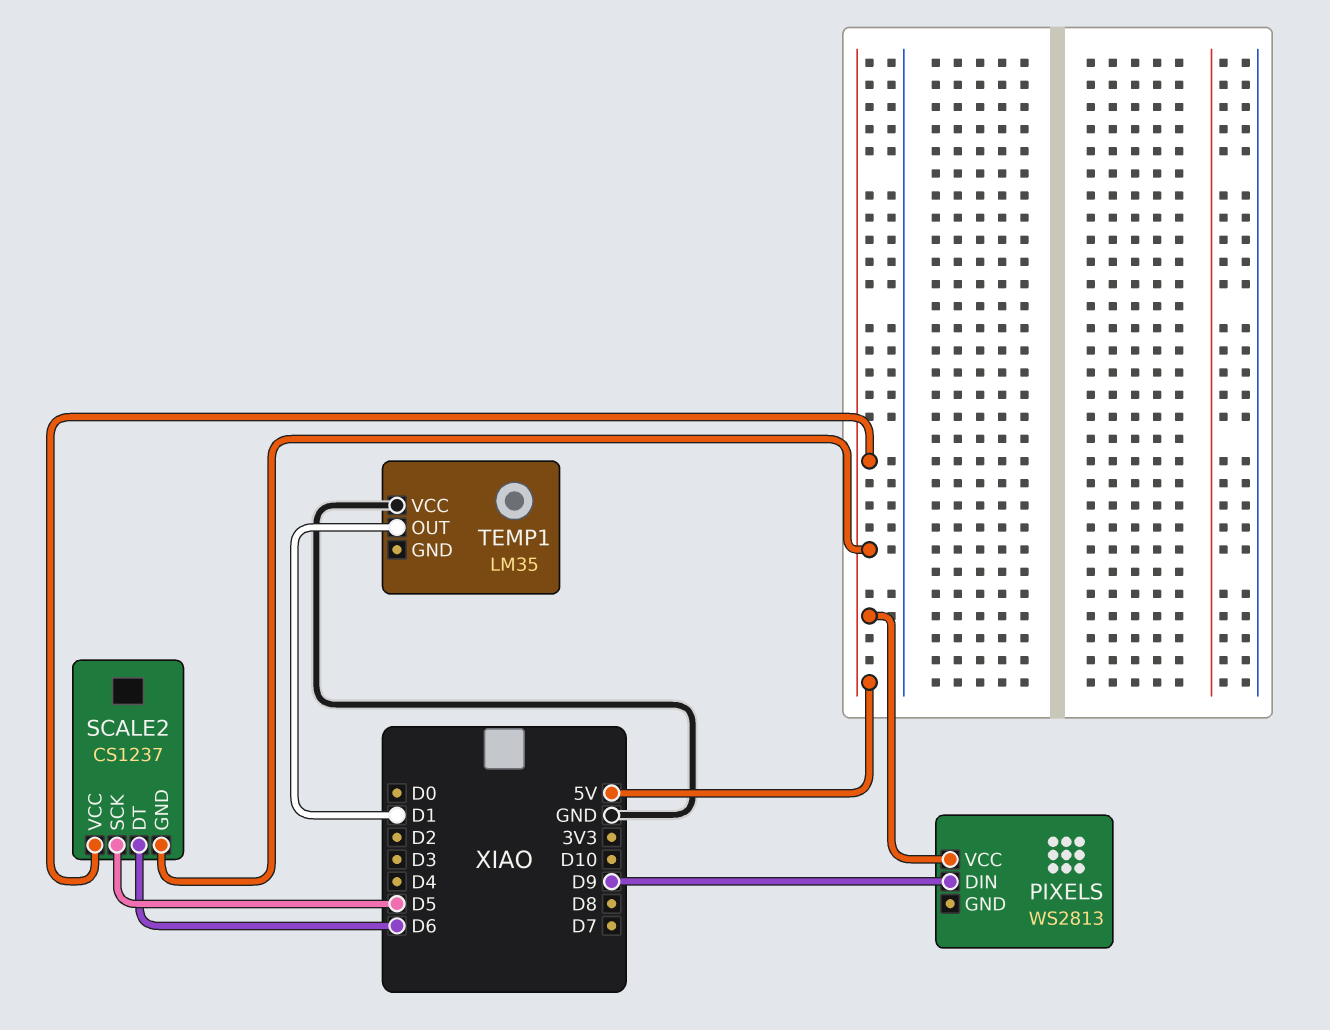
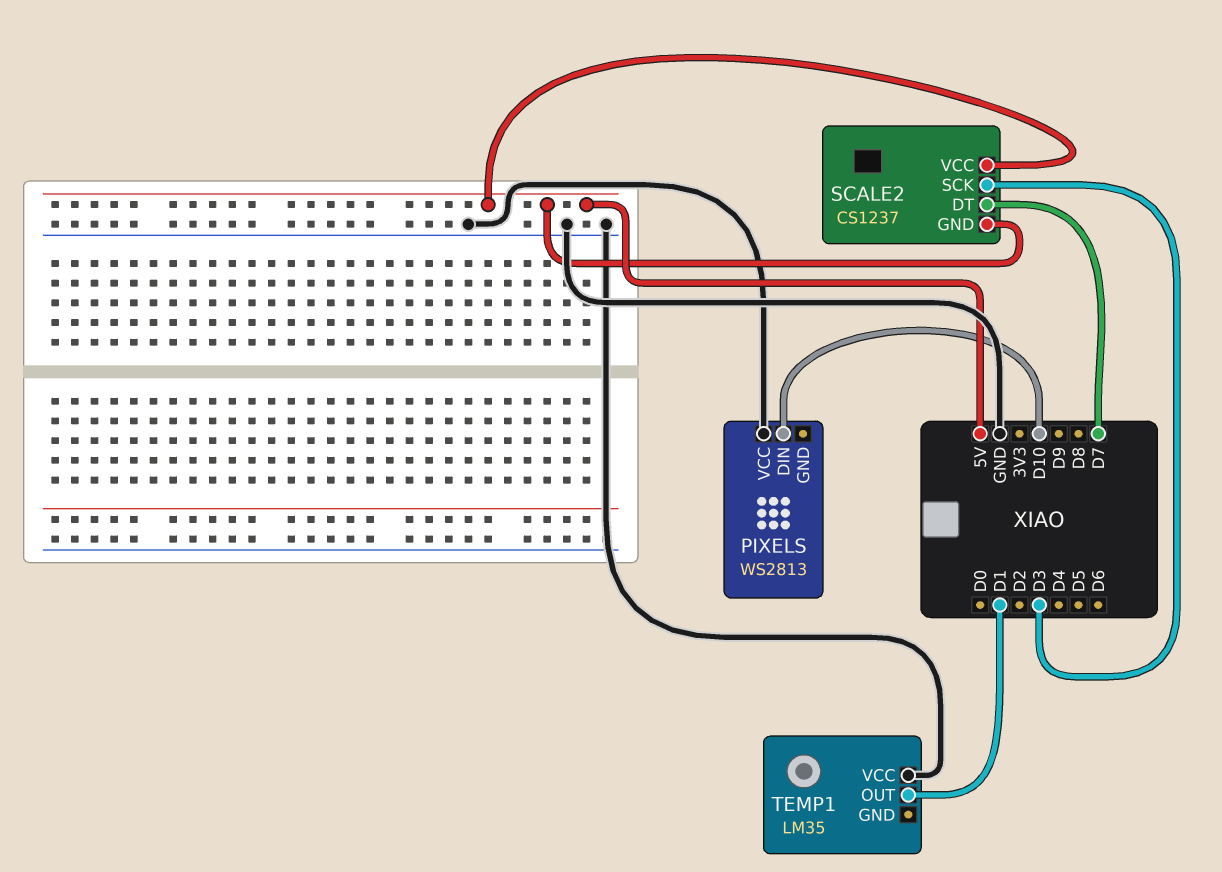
PIXELS pin DIN: D9 -> D10
PIXELS pin VCC: 5V -> GND
SCALE2 pin DT: D6 -> D7
SCALE2 pin SCK: D5 -> D3

